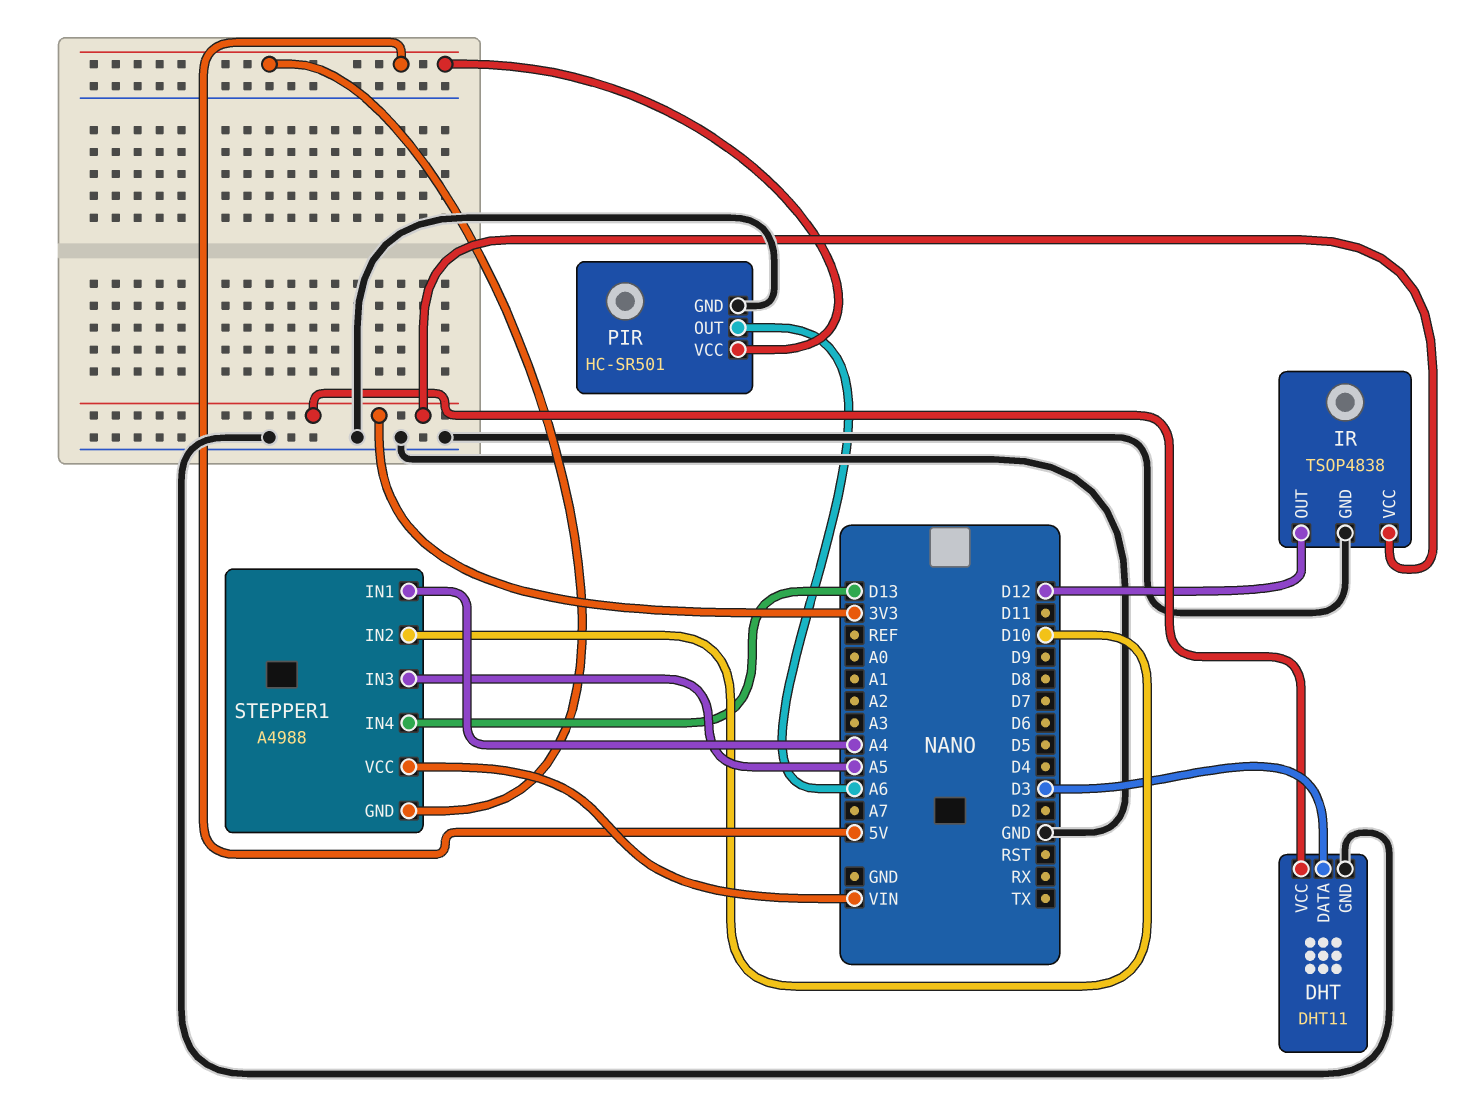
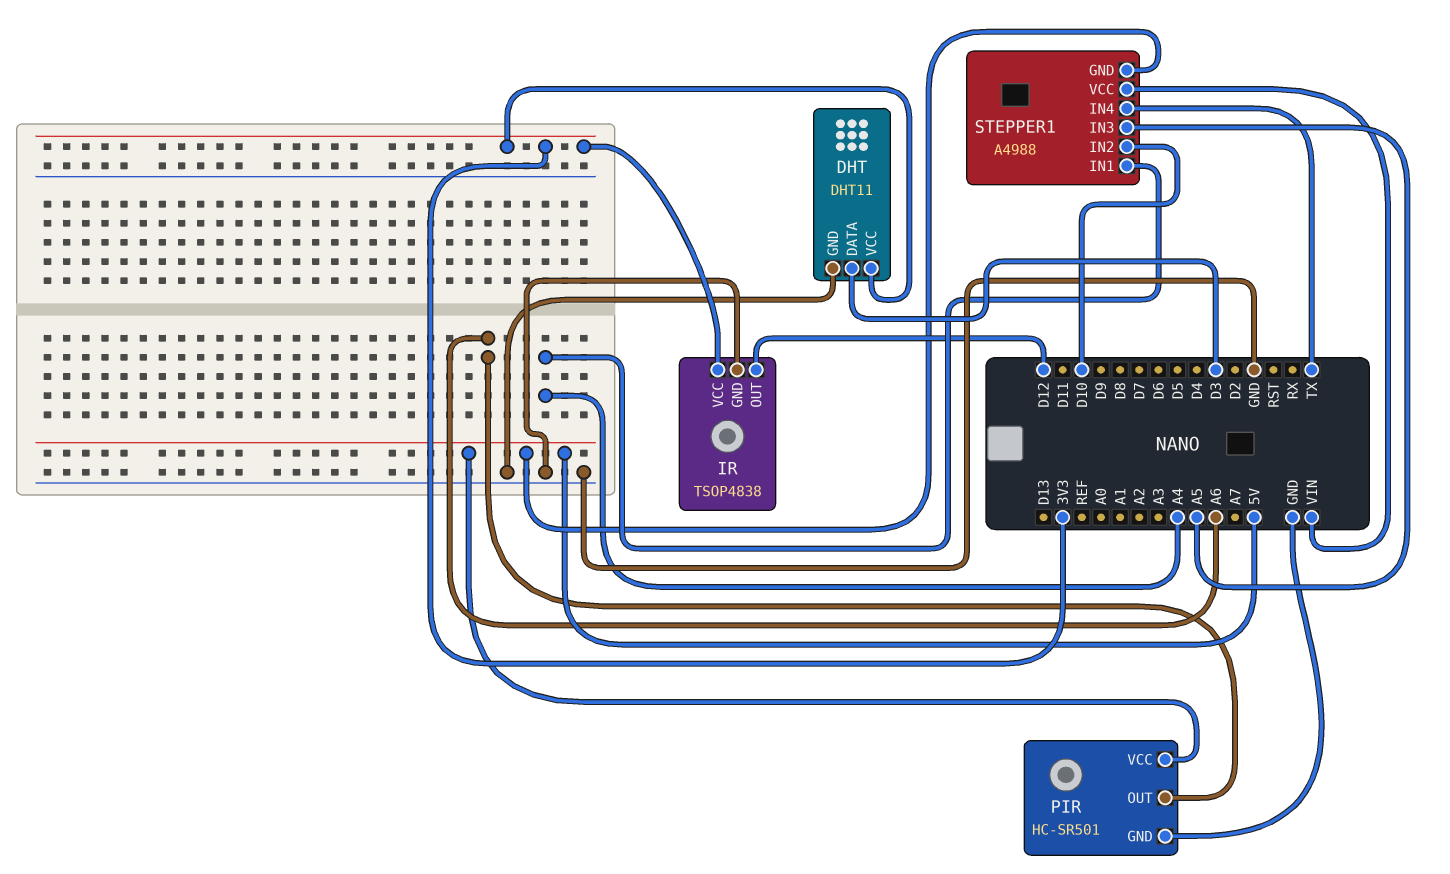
STEPPER1 pin IN4: D13 -> TX

